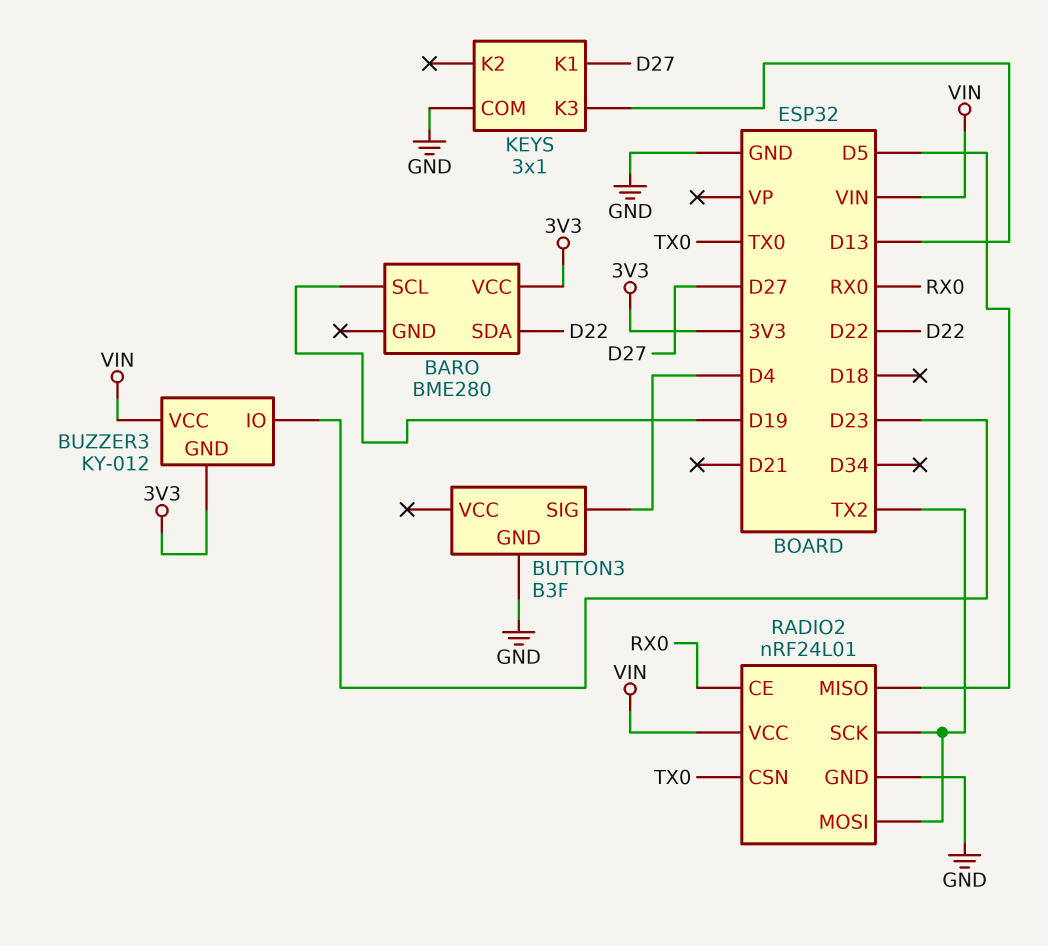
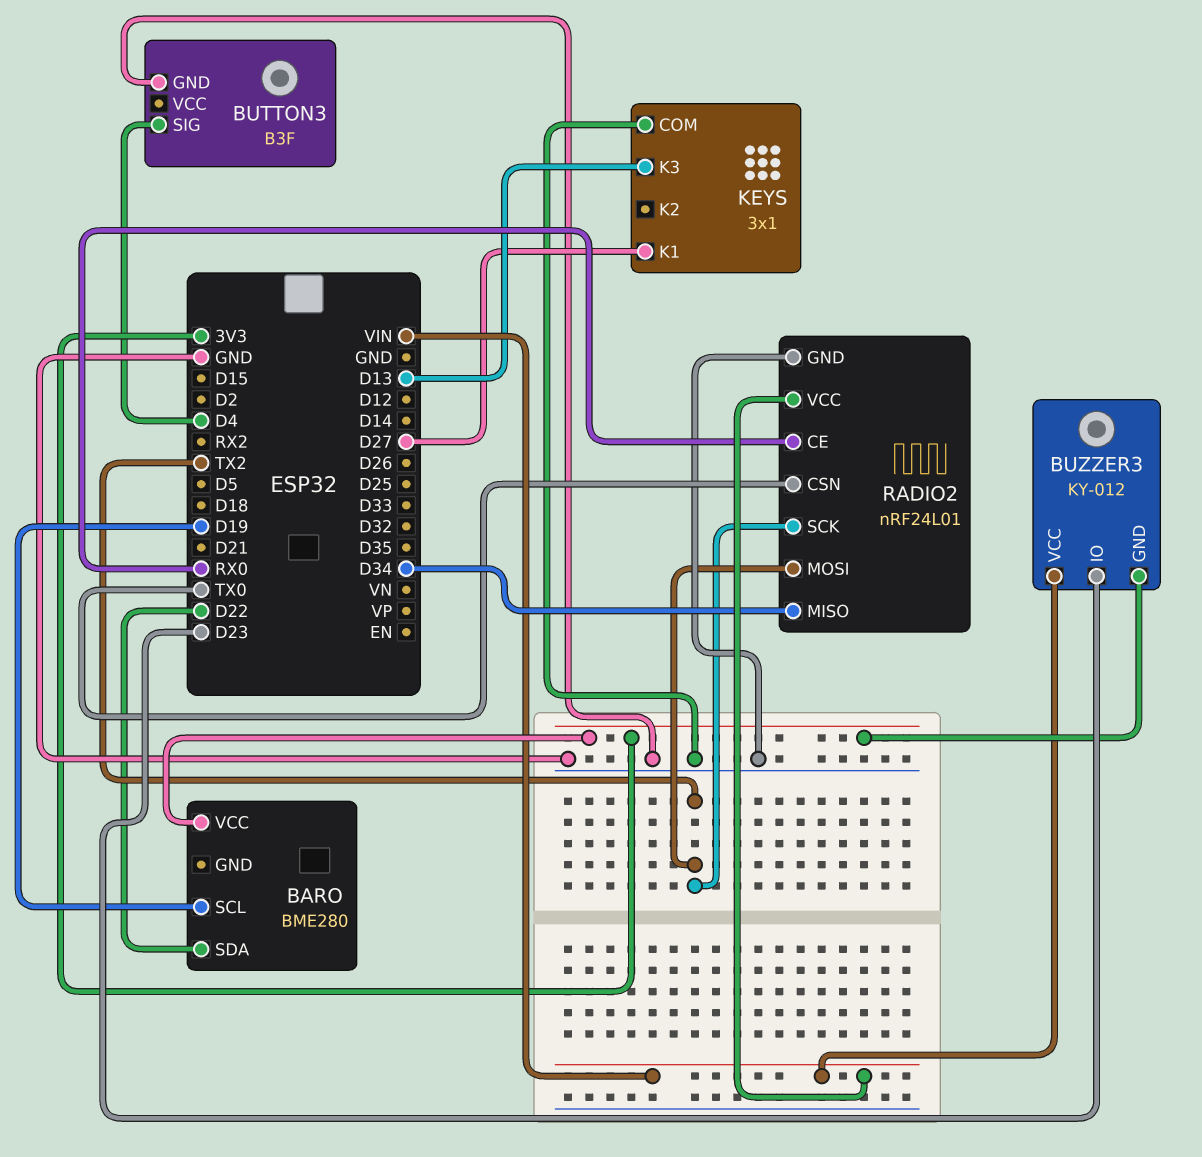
RADIO2 pin MISO: D5 -> D34

